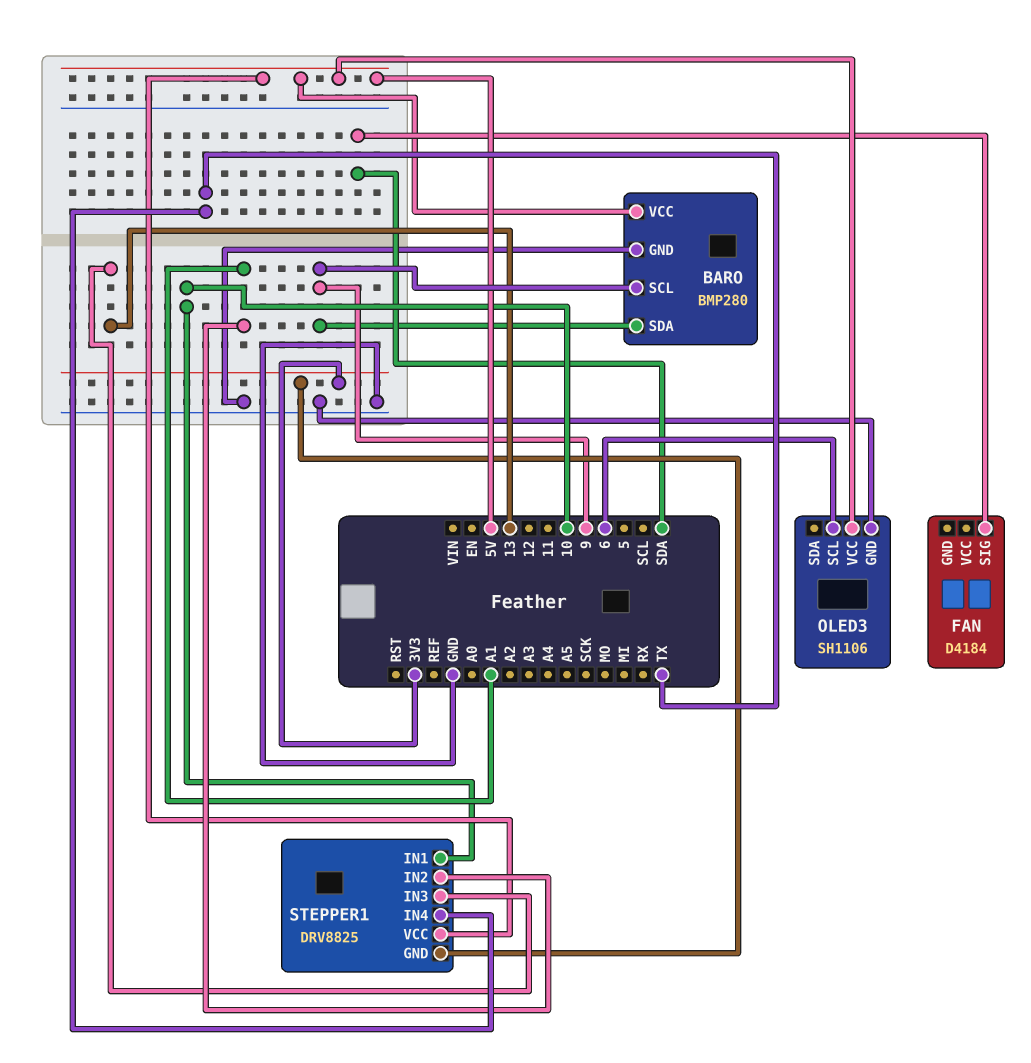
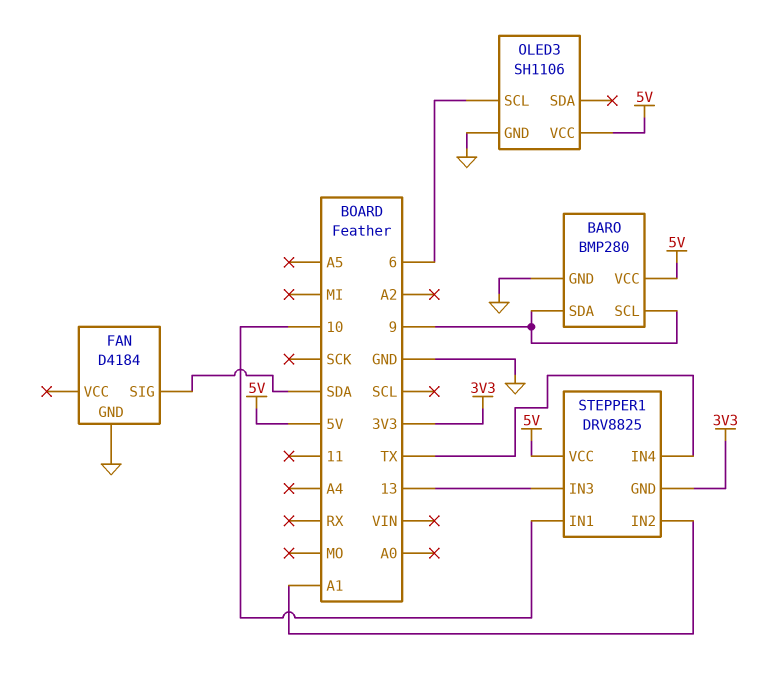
FAN pin GND: none -> GND

